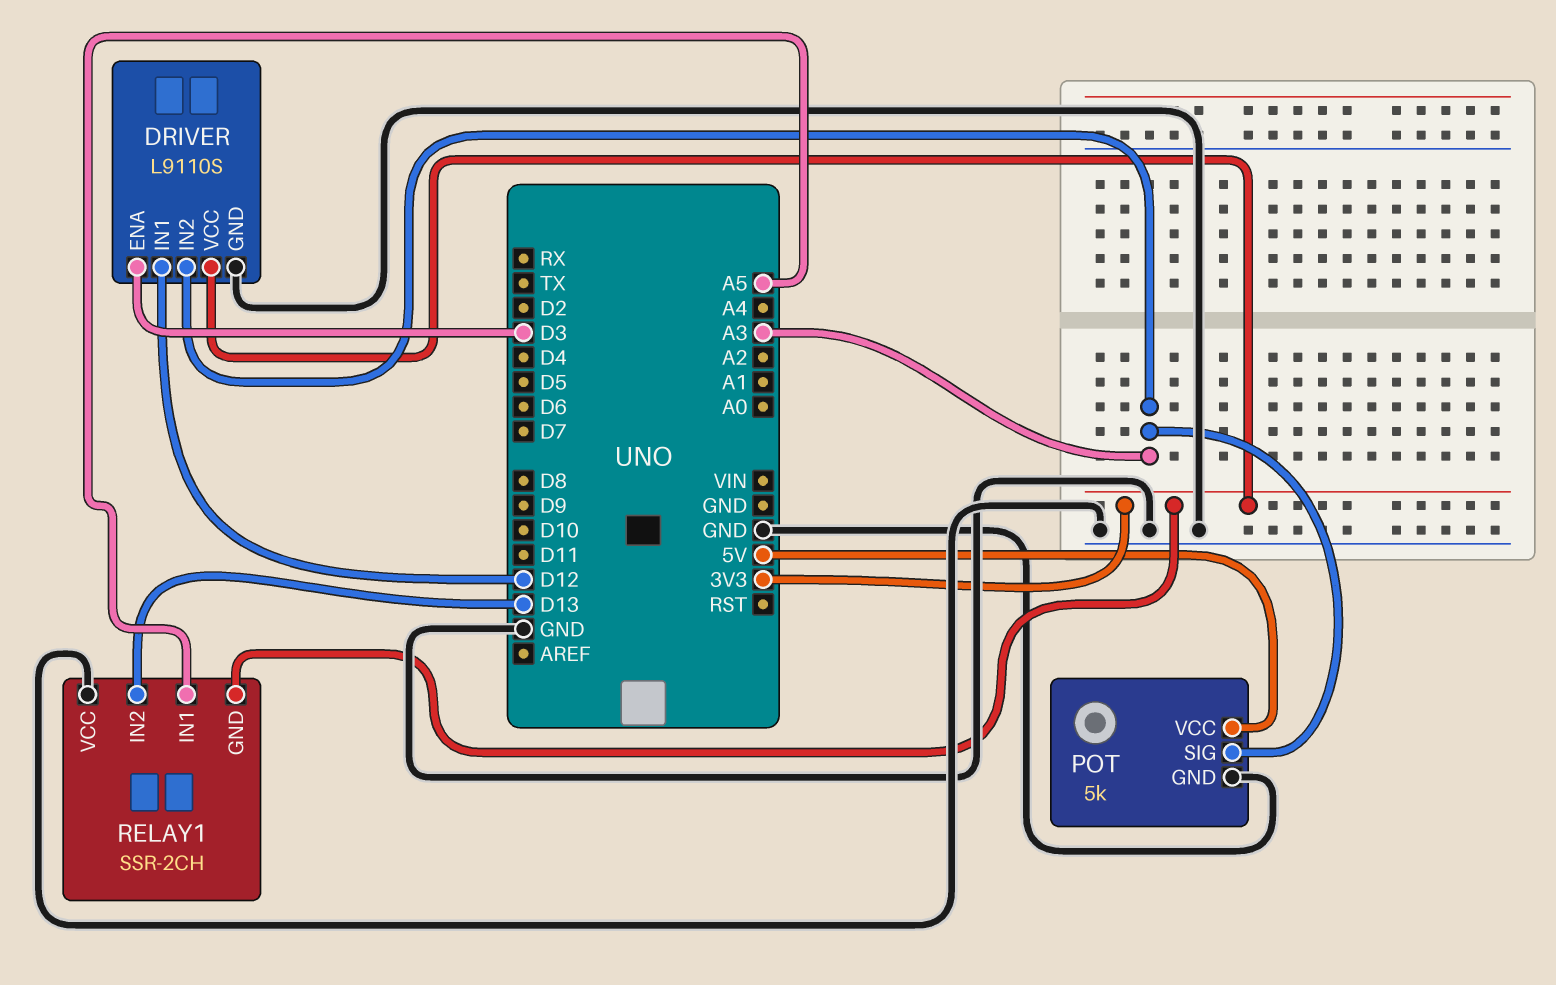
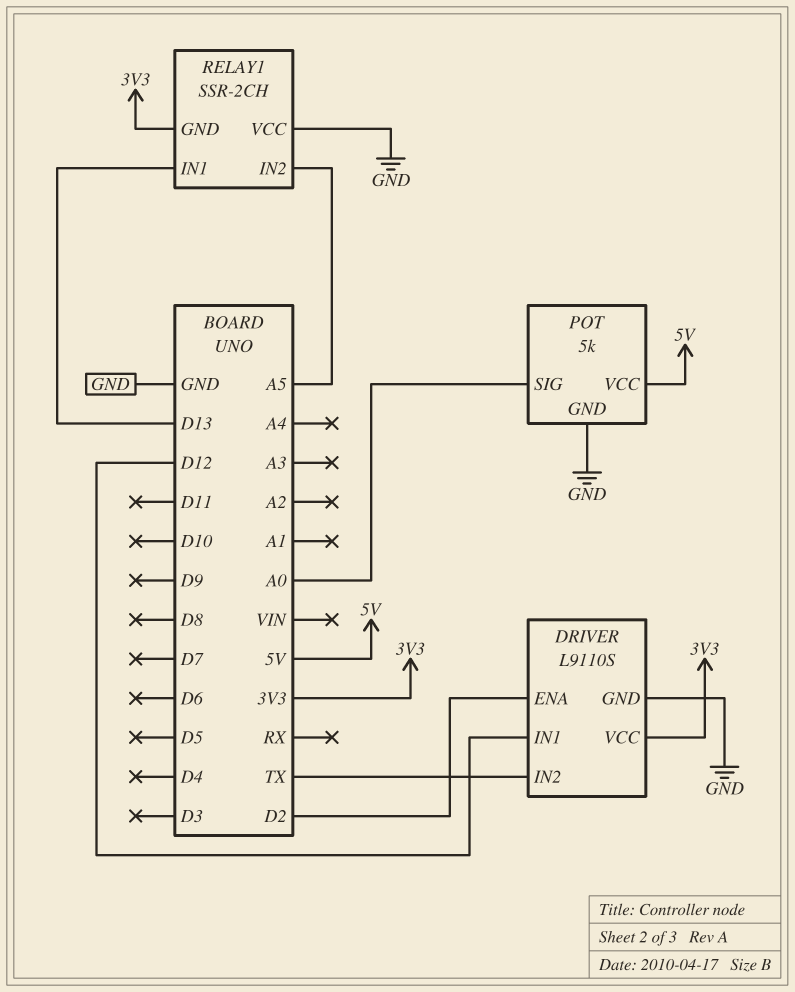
DRIVER pin ENA: D3 -> D2
DRIVER pin IN2: A3 -> TX
POT pin SIG: A3 -> A0
RELAY1 pin IN1: A5 -> D13
RELAY1 pin IN2: D13 -> A5

